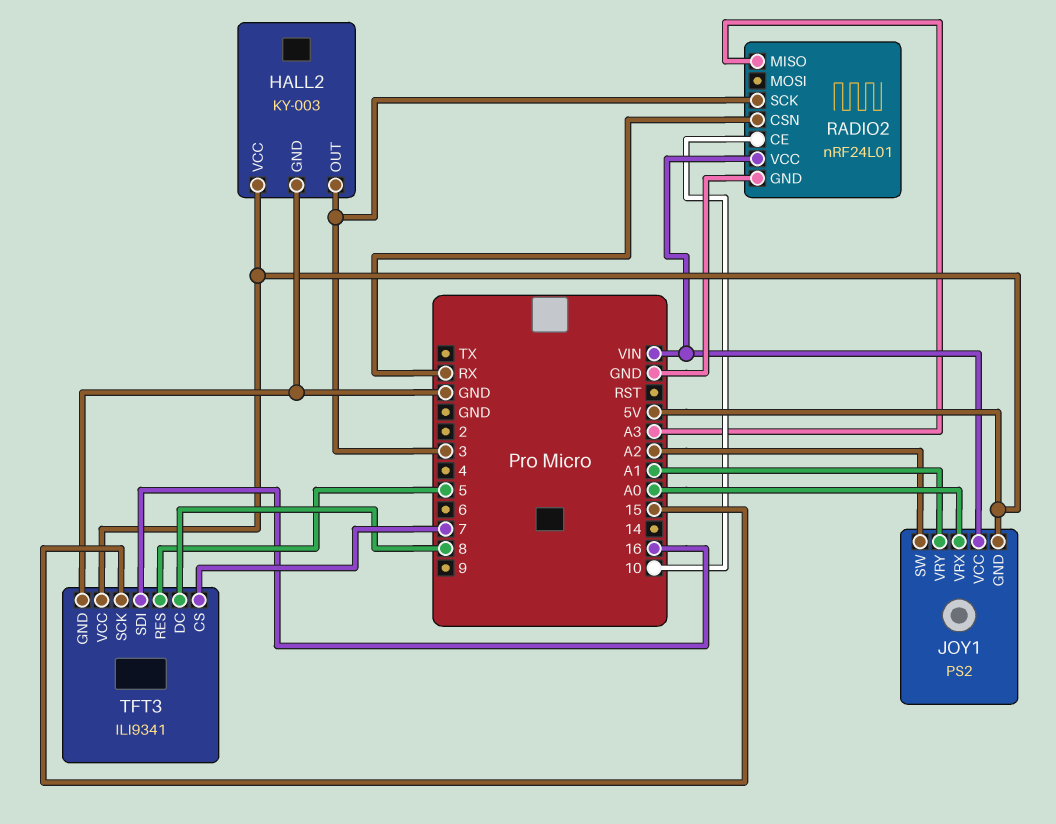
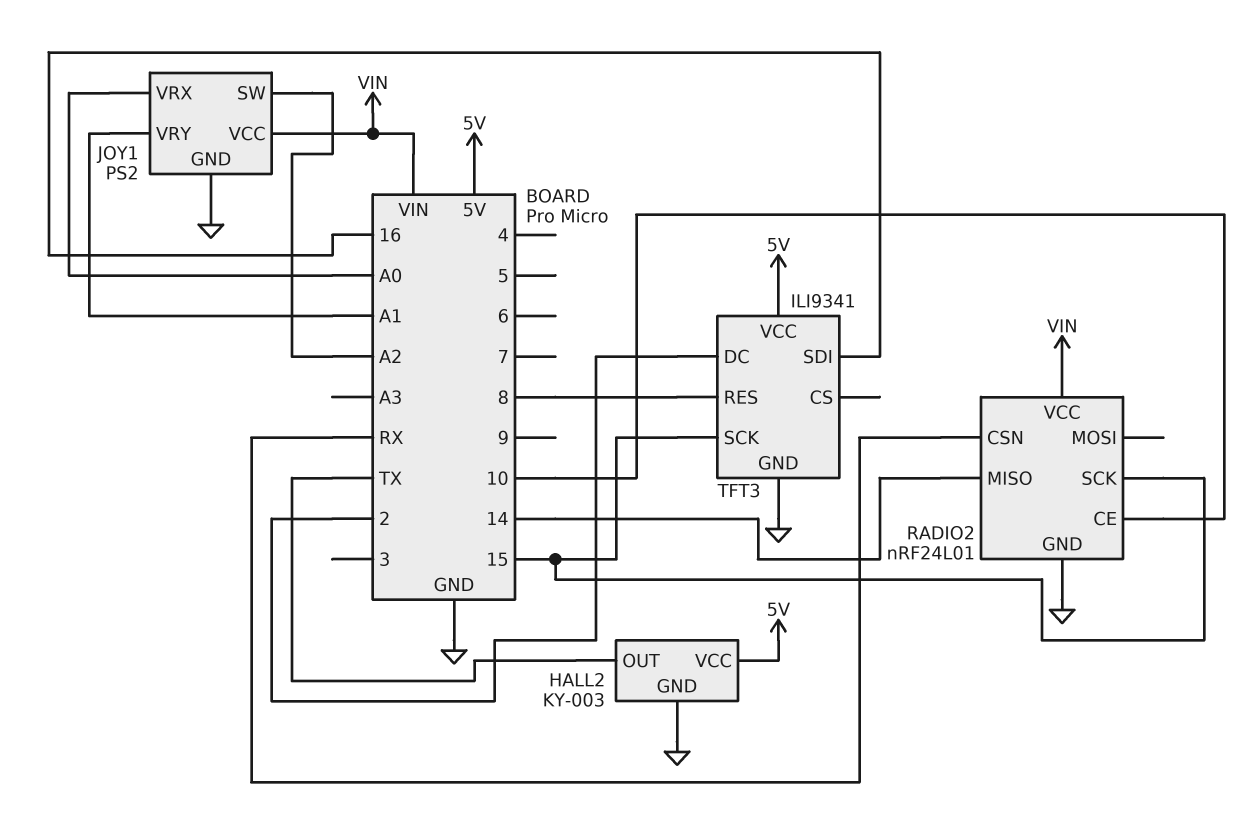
HALL2 pin OUT: 3 -> TX
JOY1 pin GND: 5V -> GND
RADIO2 pin MISO: A3 -> 14
RADIO2 pin SCK: 3 -> 15
TFT3 pin CS: 7 -> none
TFT3 pin DC: 8 -> 2
TFT3 pin RES: 5 -> 8

